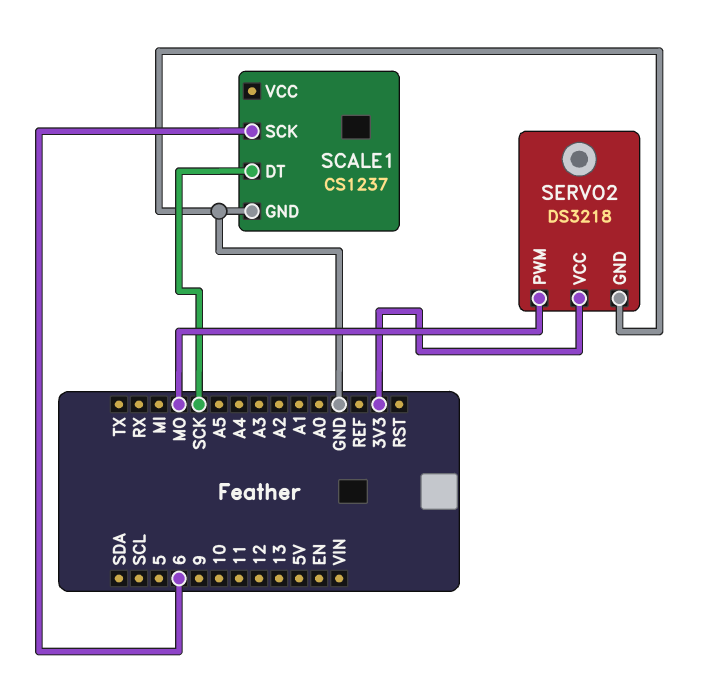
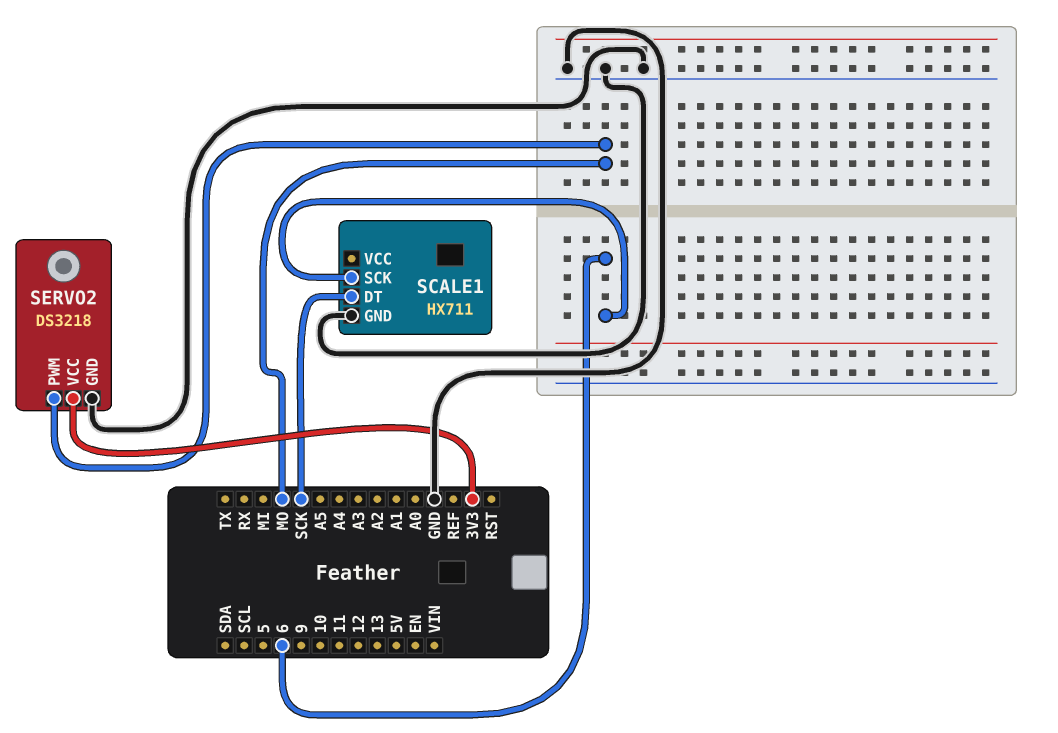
SCALE1: CS1237 -> HX711

